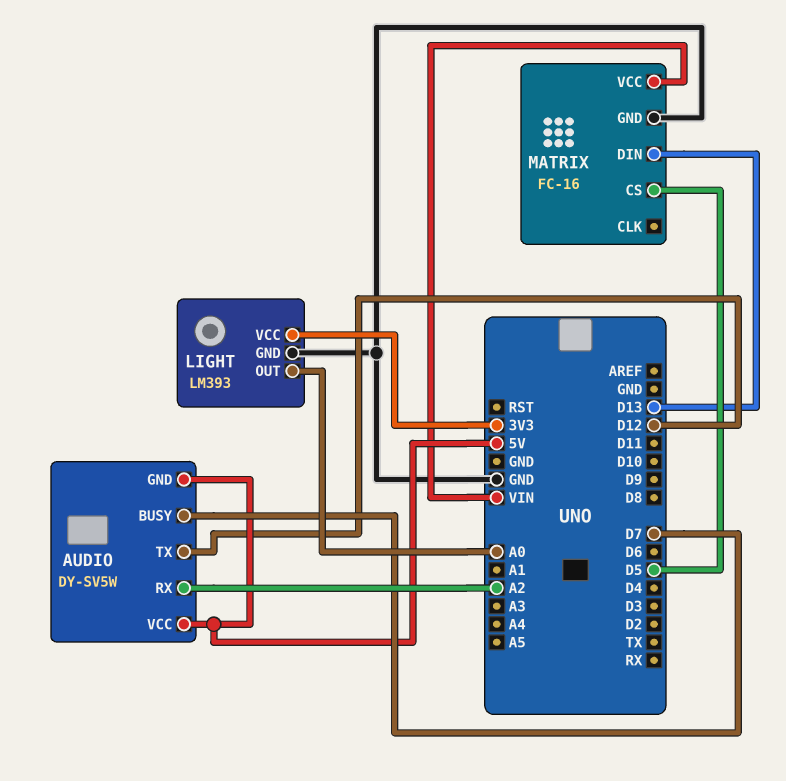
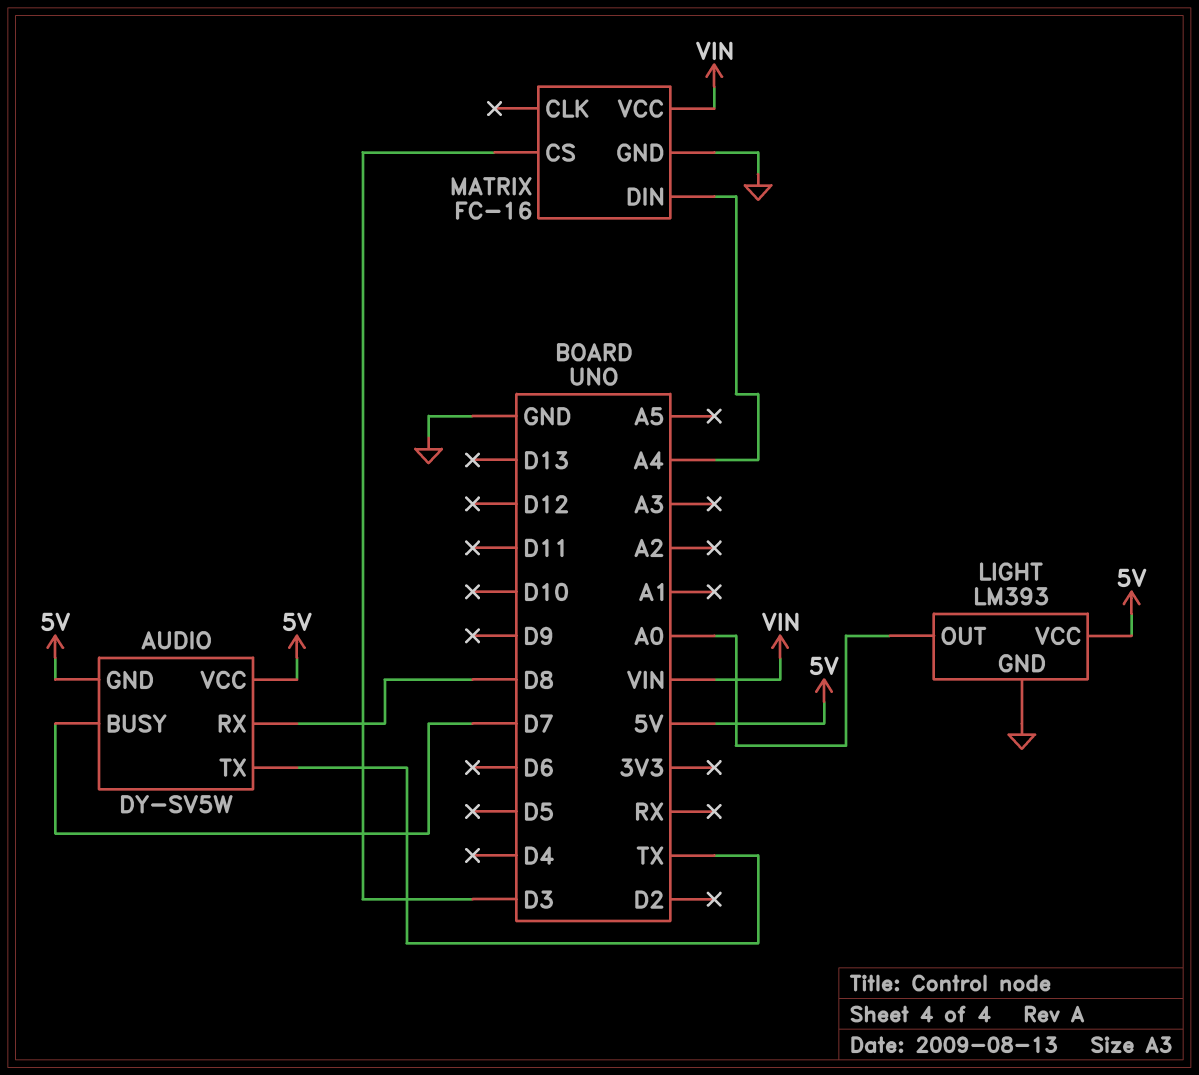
AUDIO pin RX: A2 -> D8
AUDIO pin TX: D12 -> TX
LIGHT pin VCC: 3V3 -> 5V
MATRIX pin CS: D5 -> D3
MATRIX pin DIN: D13 -> A4

